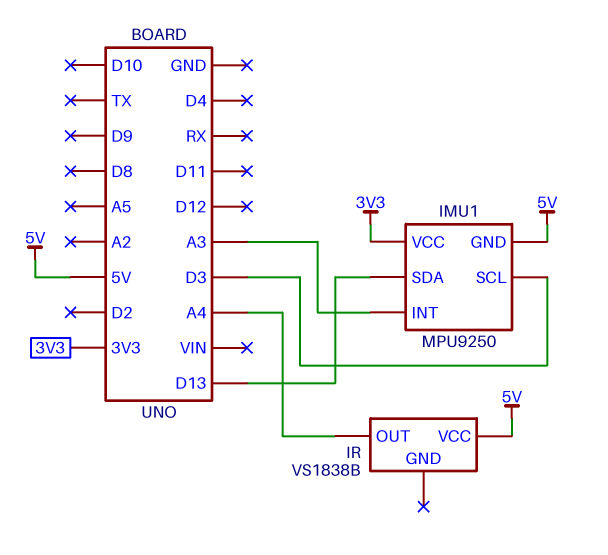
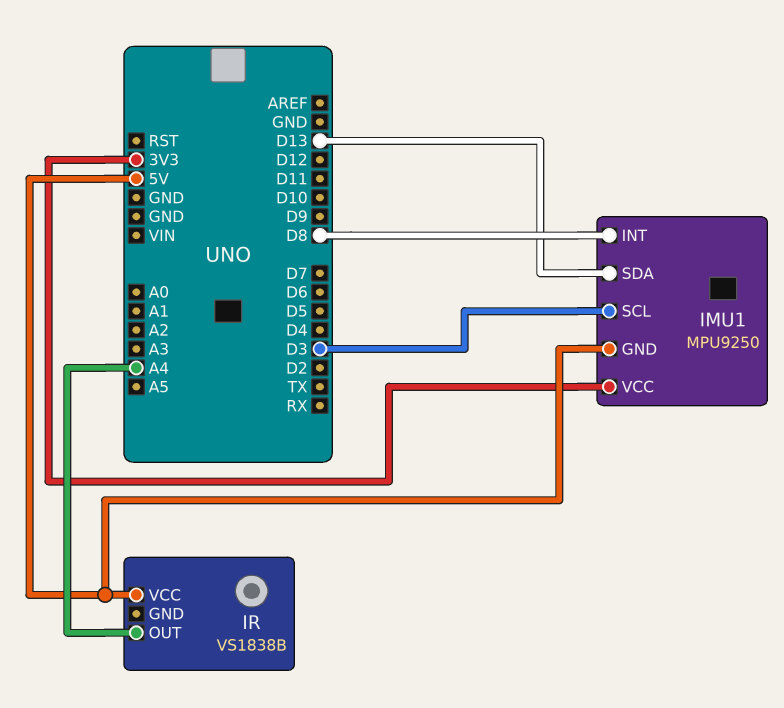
IMU1 pin INT: A3 -> D8

